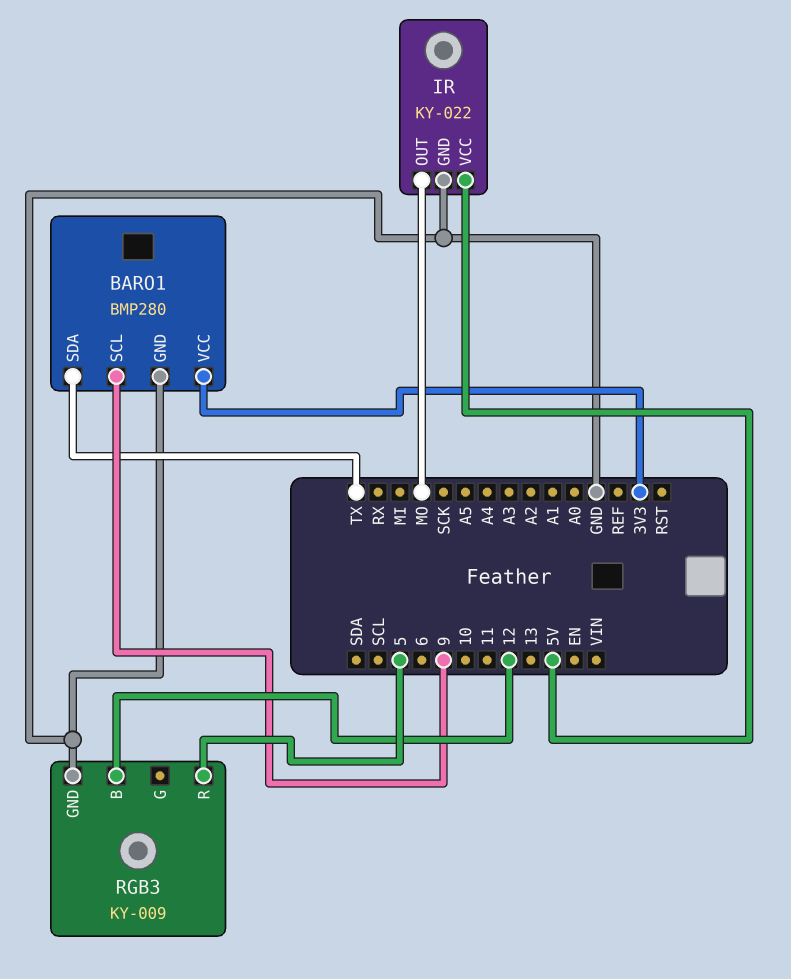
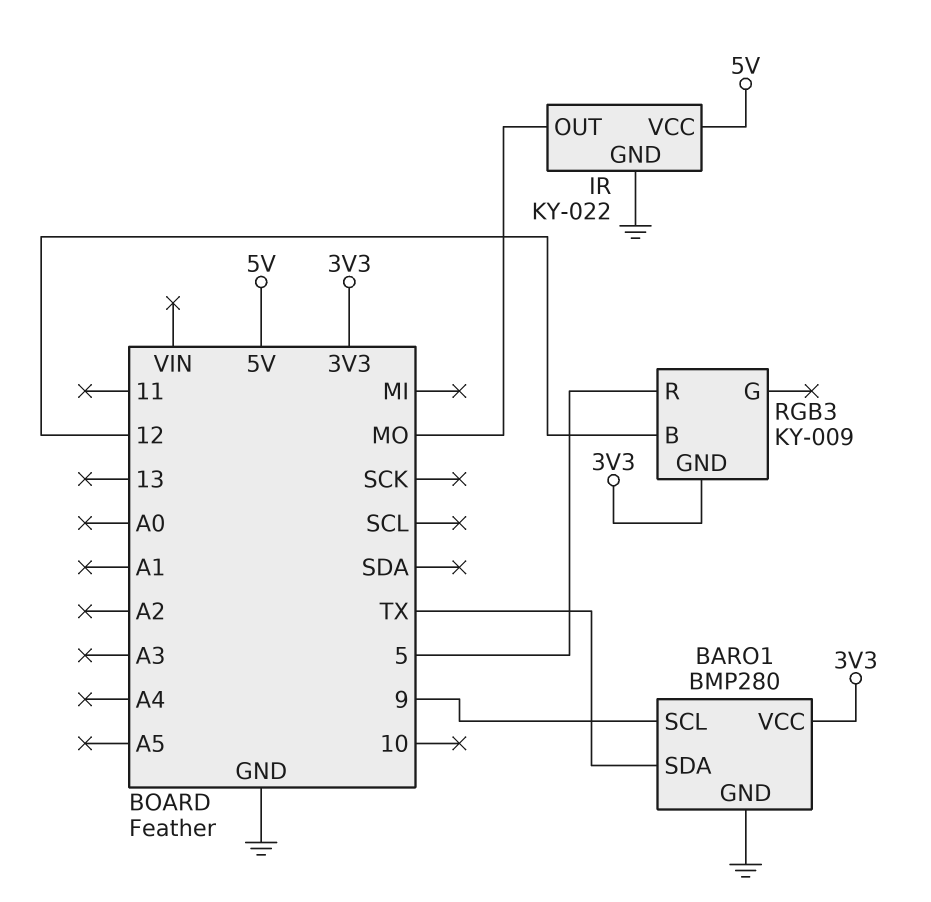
RGB3 pin GND: GND -> 3V3

